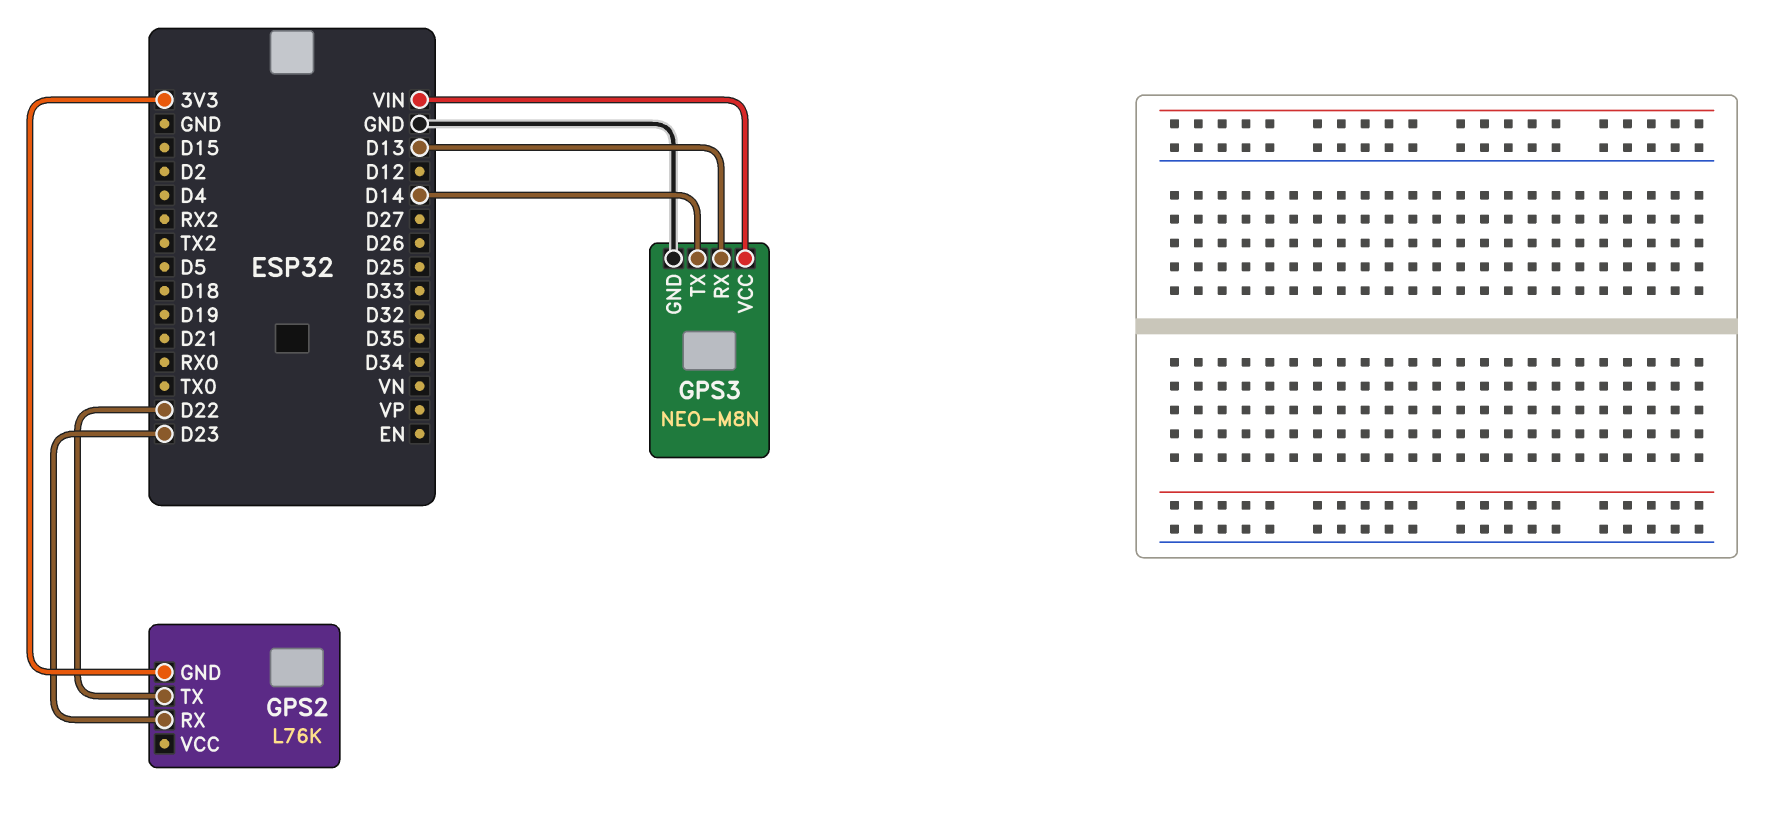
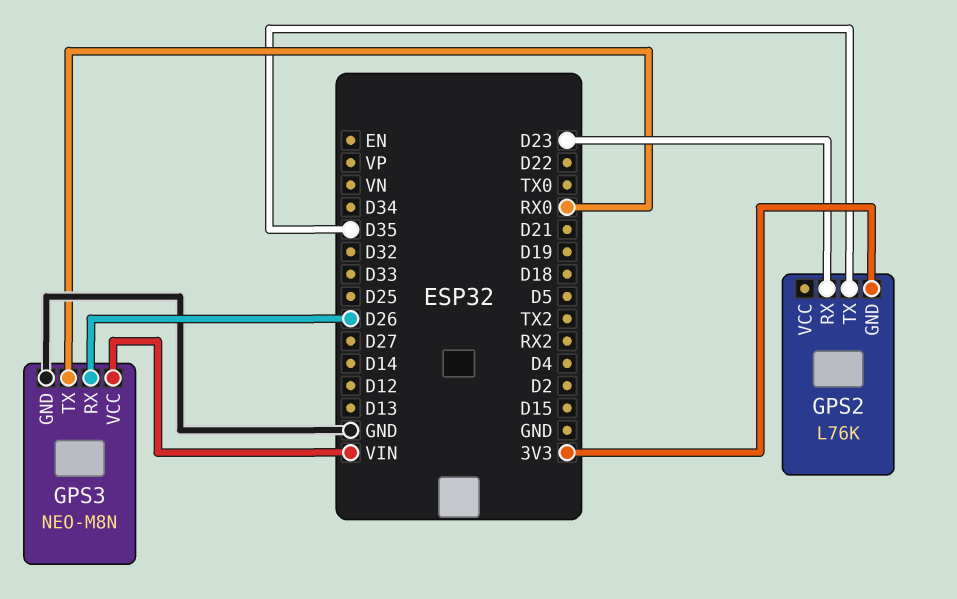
GPS2 pin TX: D22 -> D35
GPS3 pin RX: D13 -> D26
GPS3 pin TX: D14 -> RX0

